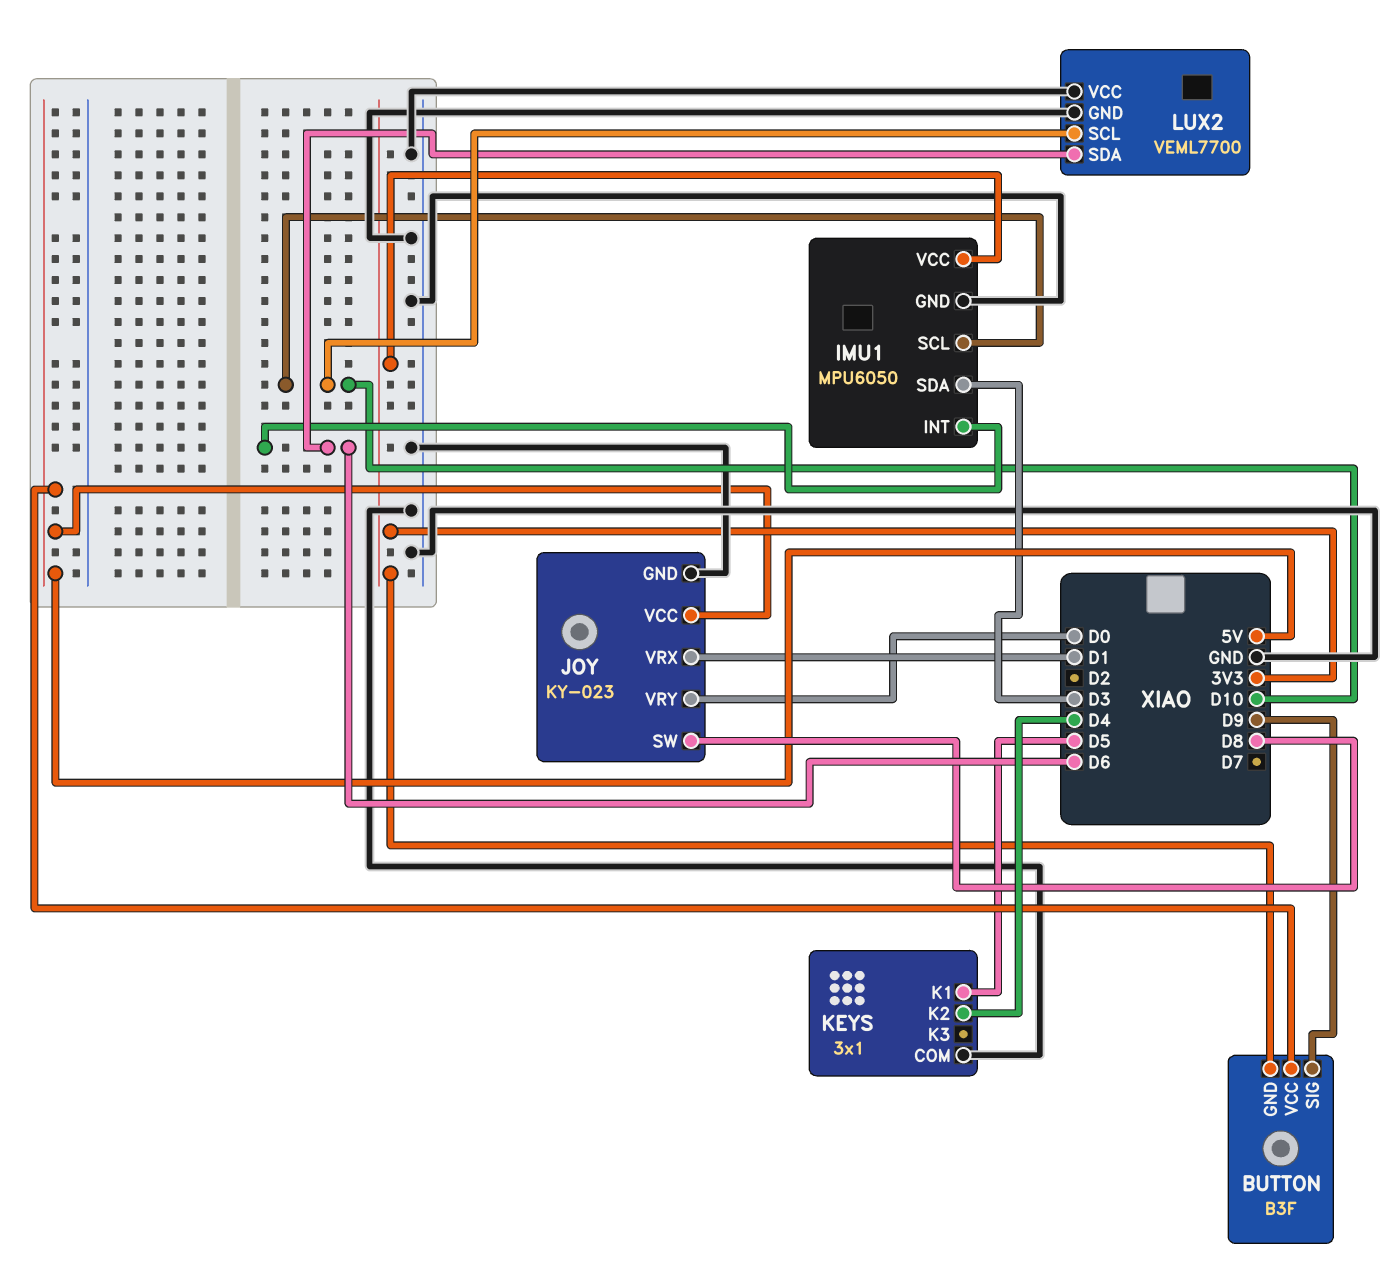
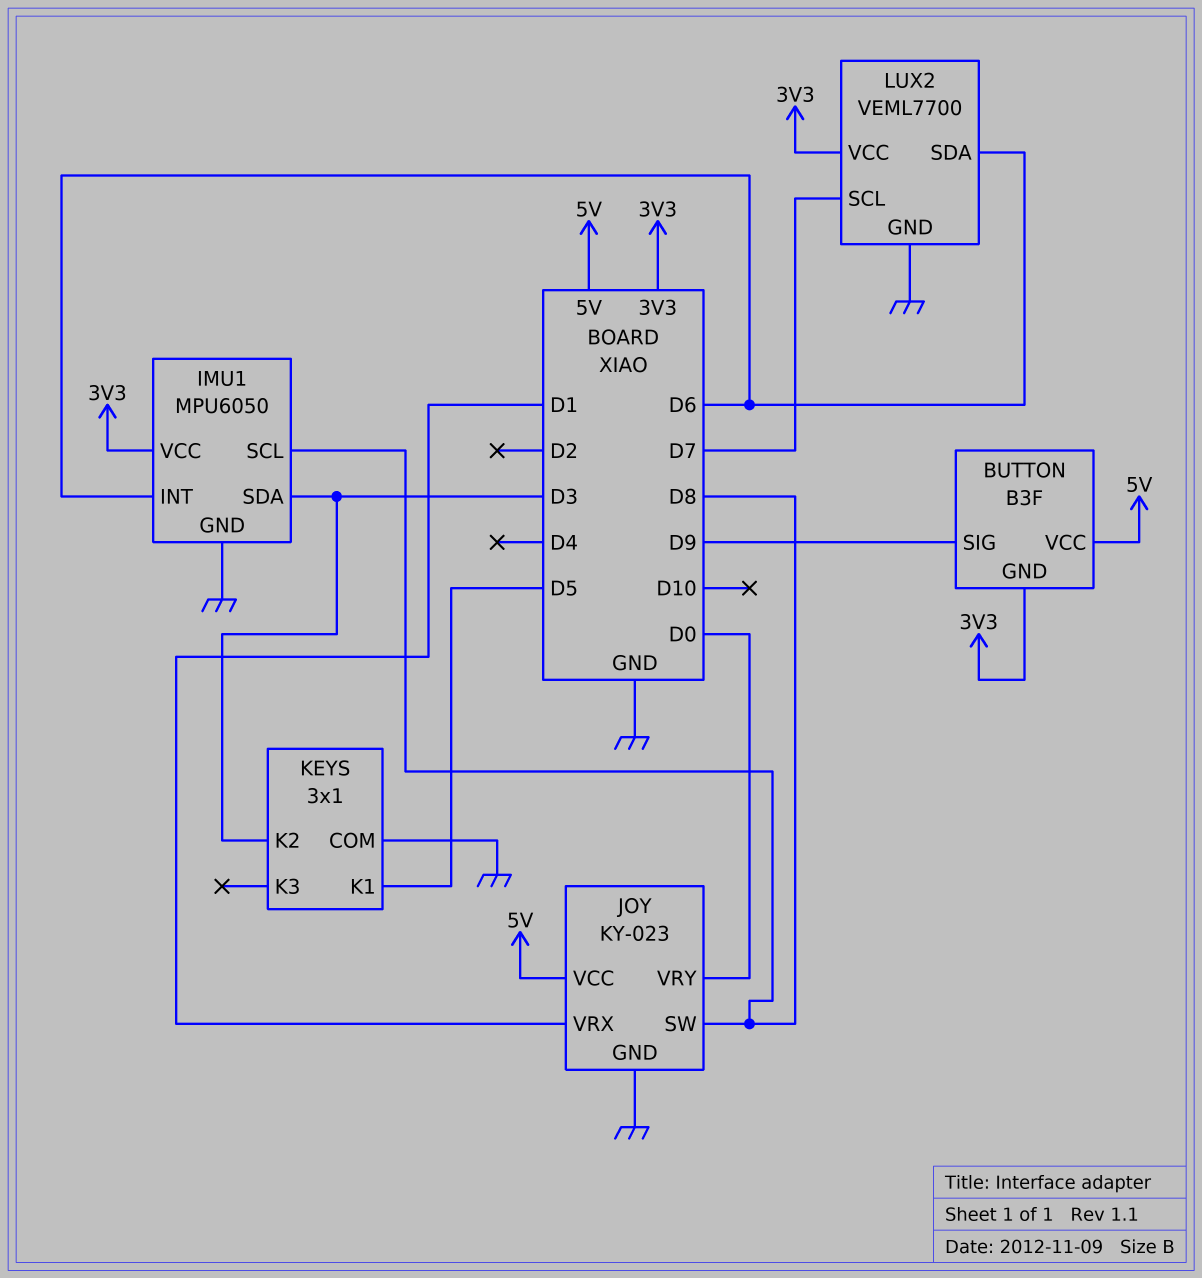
IMU1 pin SCL: D10 -> D8
KEYS pin K2: D4 -> D3
LUX2 pin SCL: D10 -> D7
LUX2 pin VCC: GND -> 3V3

